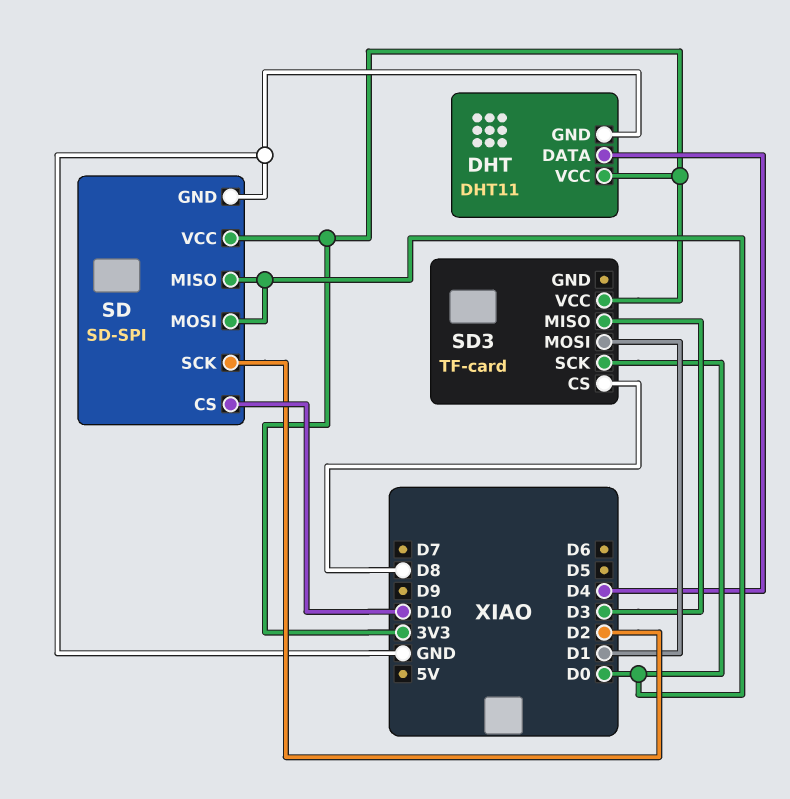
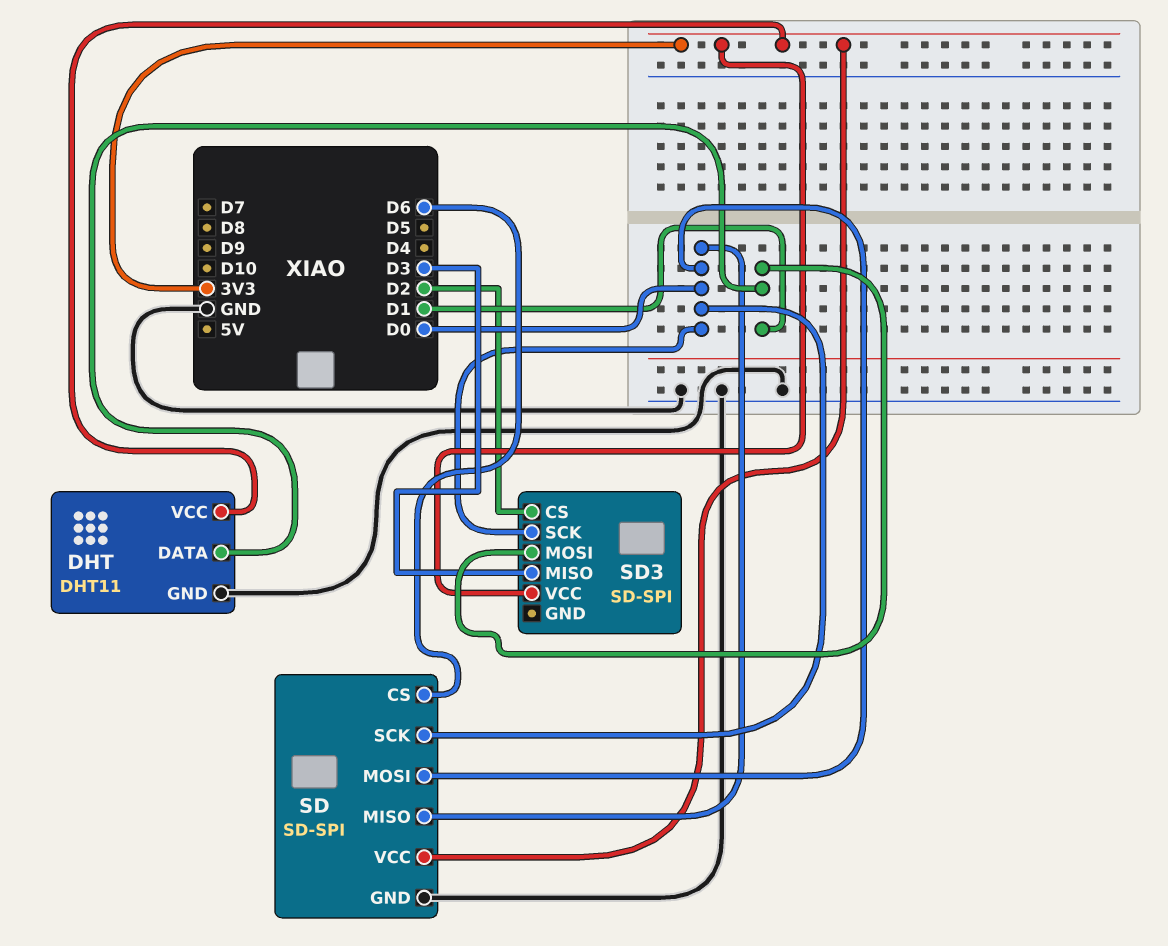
DHT pin DATA: D4 -> D1
SD pin CS: D10 -> D6
SD pin SCK: D2 -> D0
SD3: TF-card -> SD-SPI
SD3 pin CS: D8 -> D2

